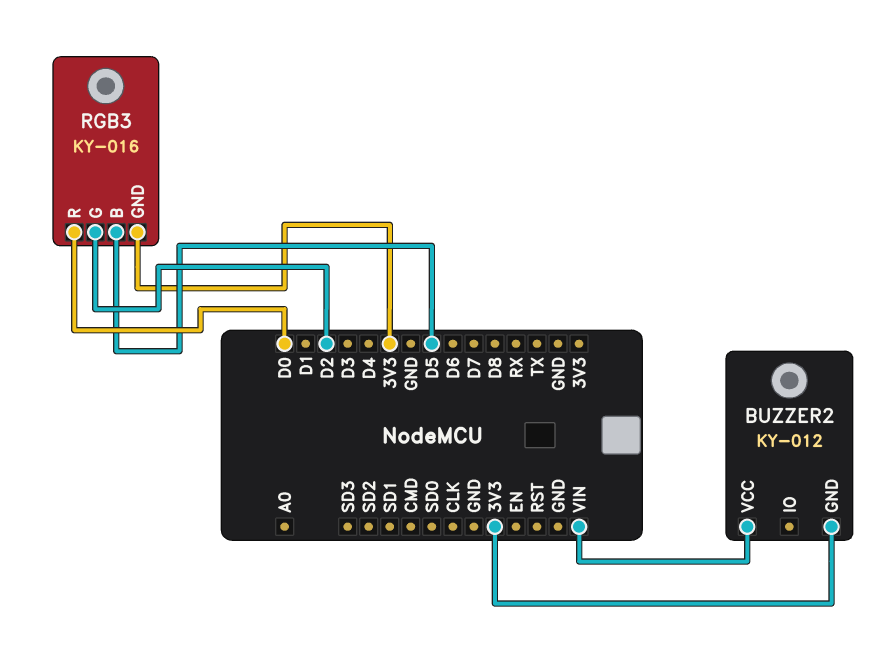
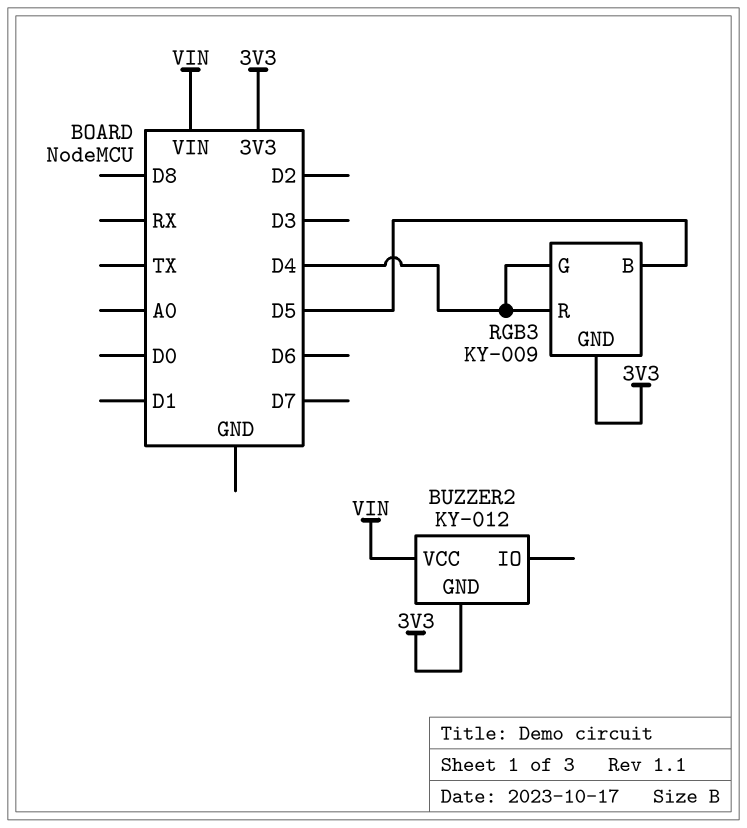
RGB3: KY-016 -> KY-009
RGB3 pin G: D2 -> D4
RGB3 pin R: D0 -> D4

